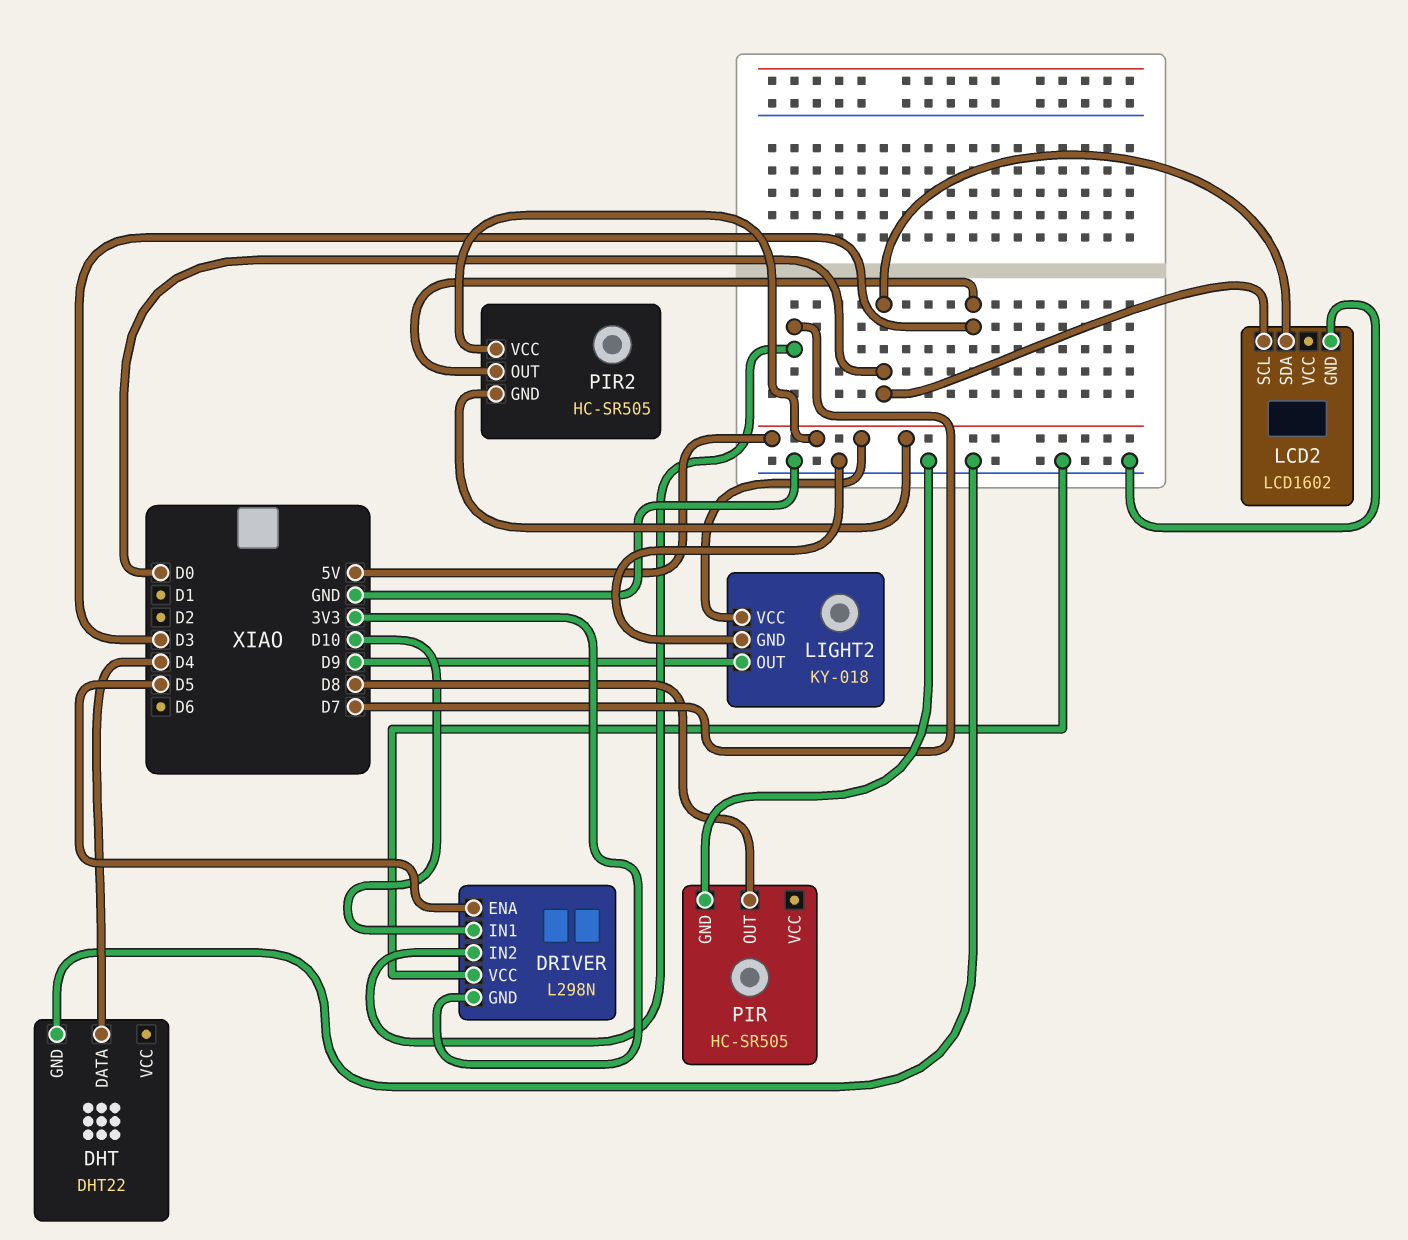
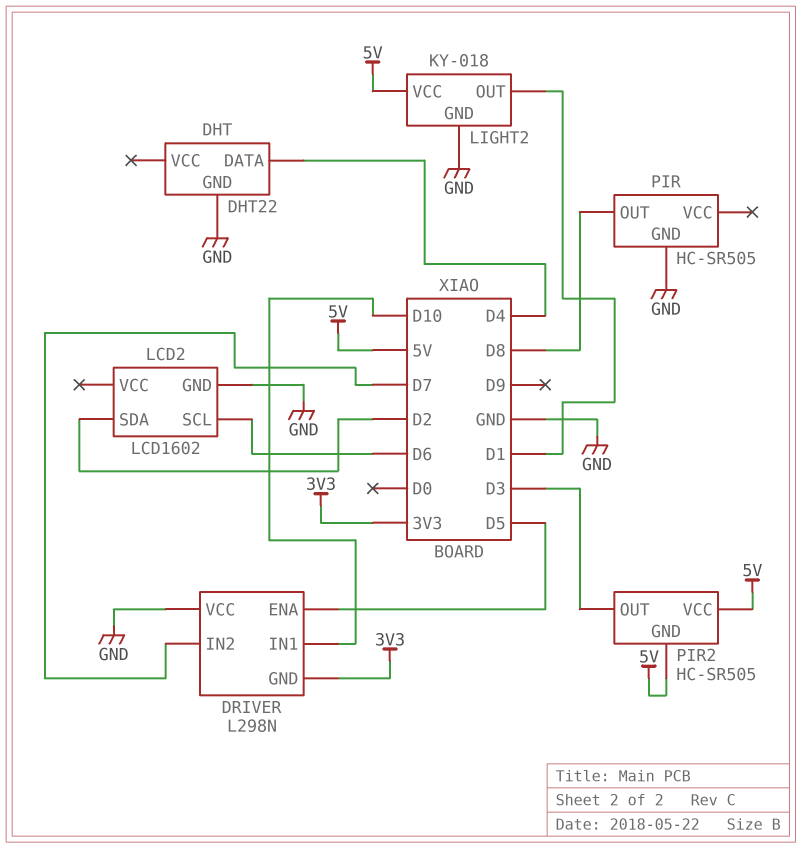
LCD2 pin SCL: D0 -> D6
LCD2 pin SDA: D0 -> D2
LIGHT2 pin OUT: D9 -> D1

